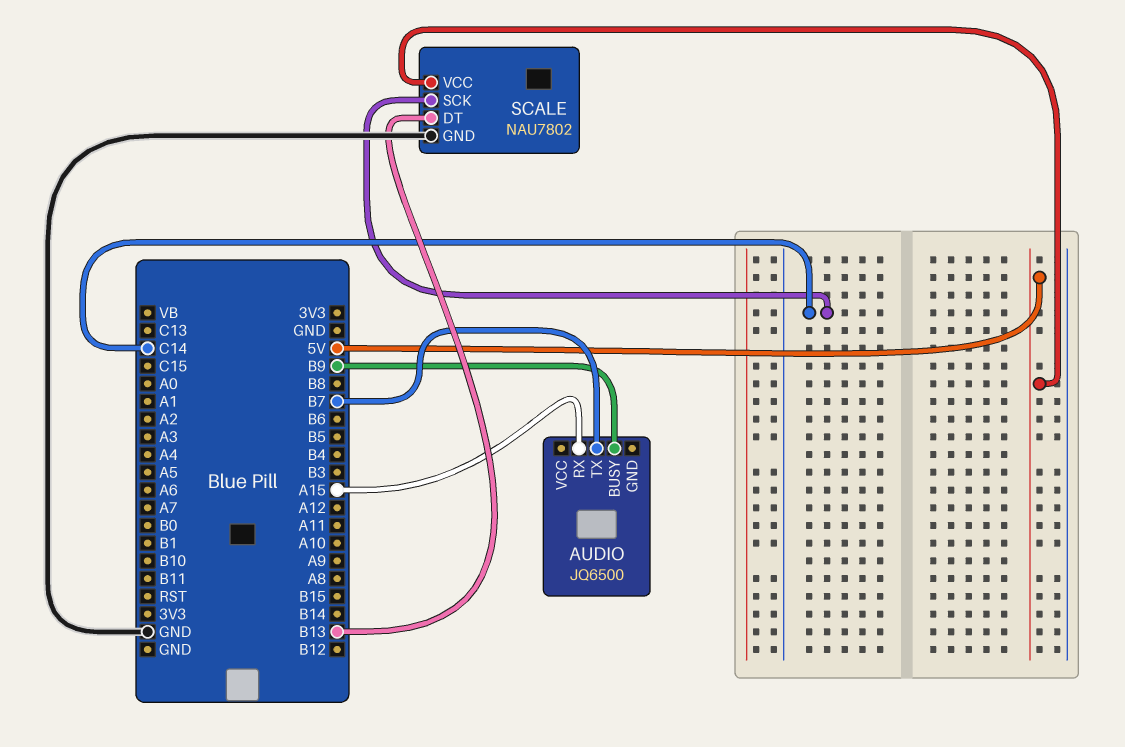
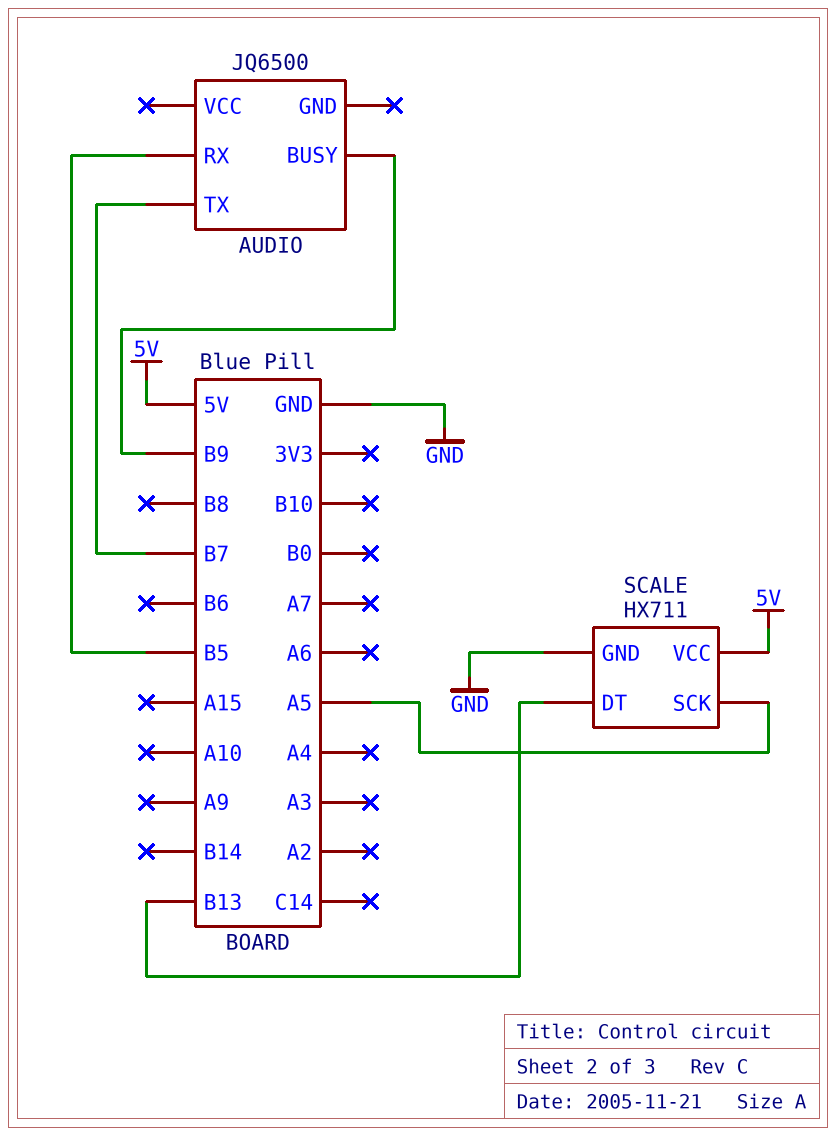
AUDIO pin RX: A15 -> B5
SCALE: NAU7802 -> HX711
SCALE pin SCK: C14 -> A5

